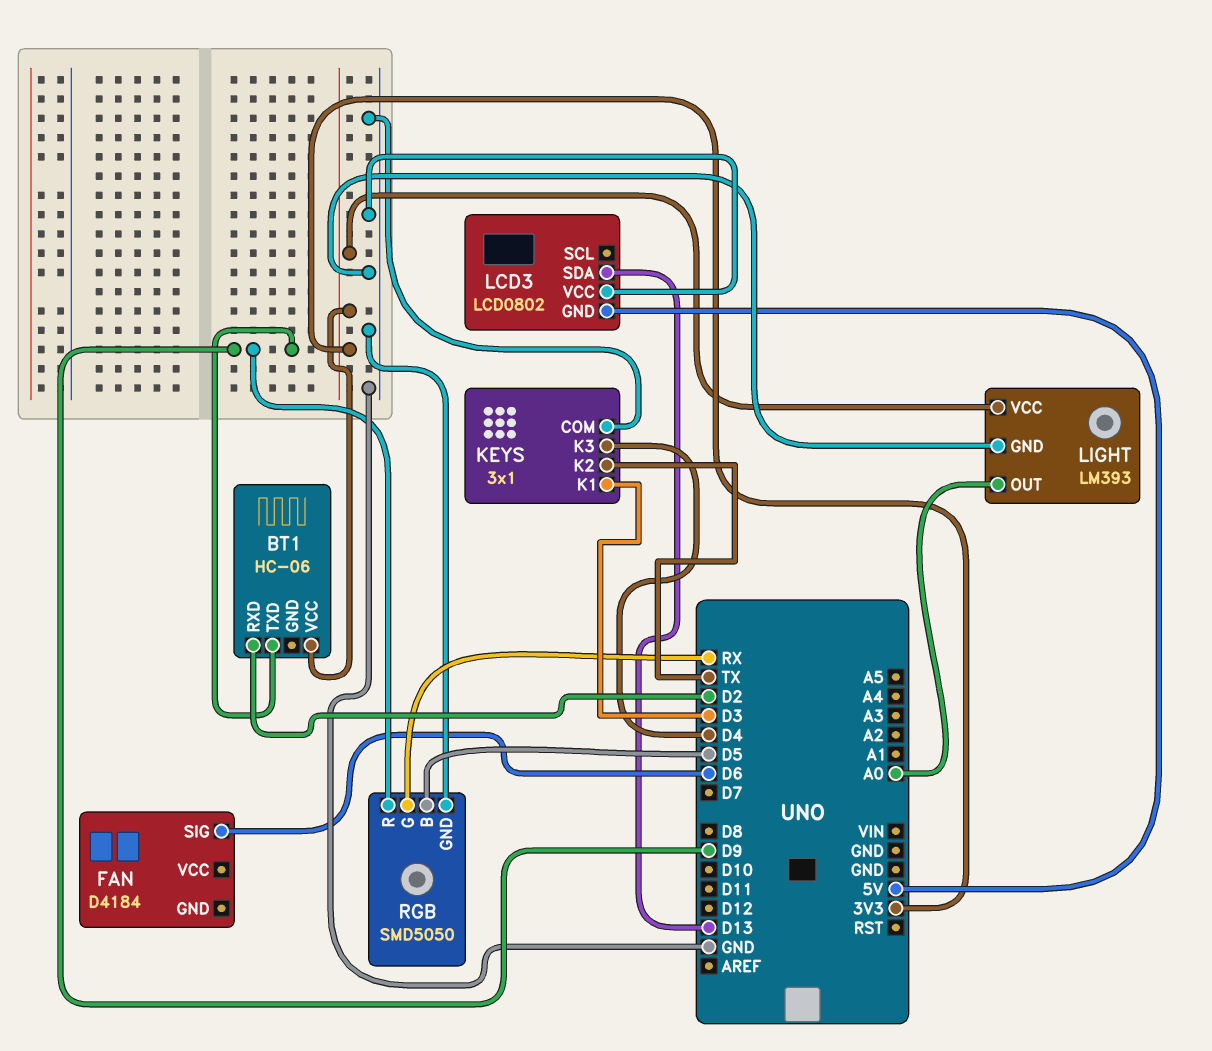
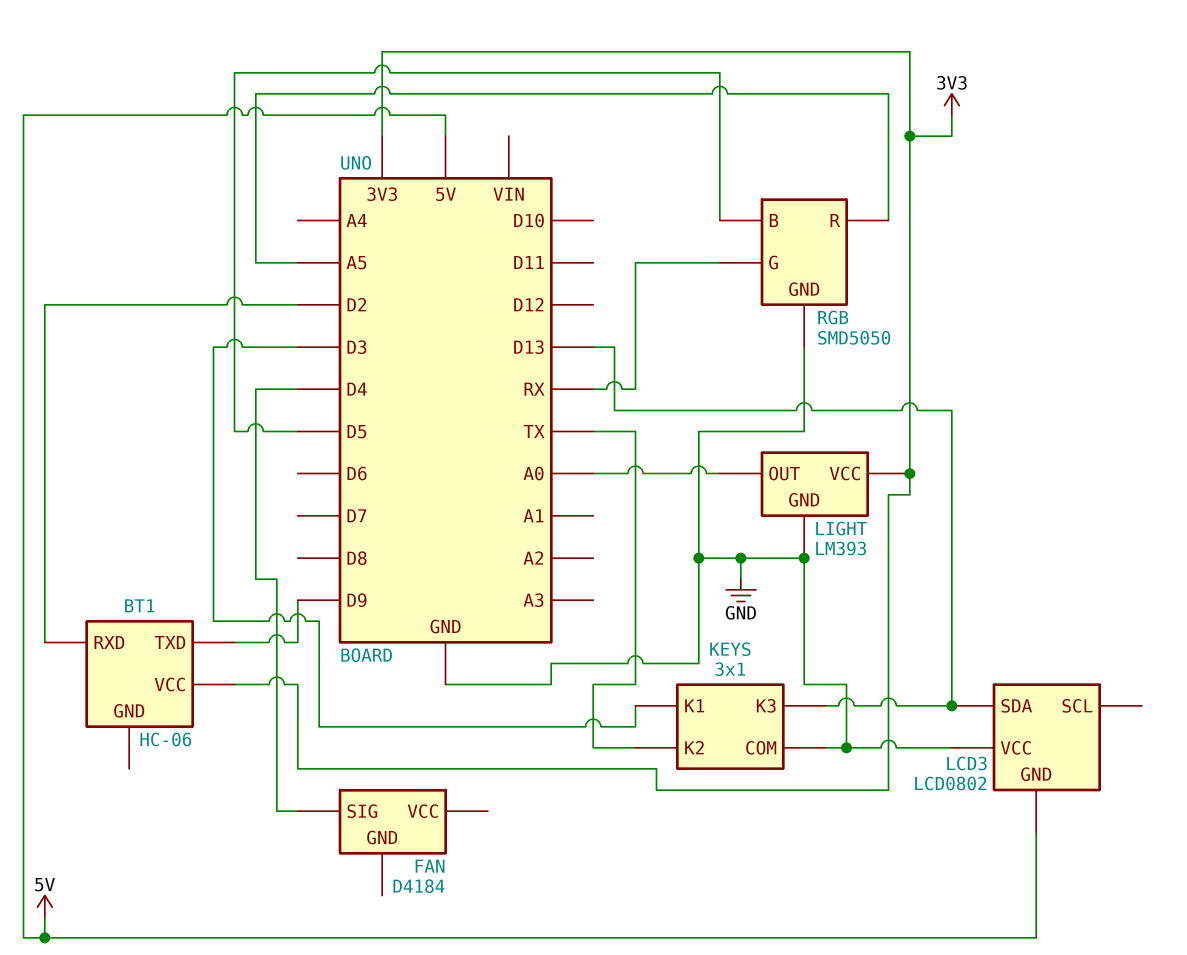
FAN pin SIG: D6 -> D4
KEYS pin K3: D4 -> D13
RGB pin R: D9 -> A5

